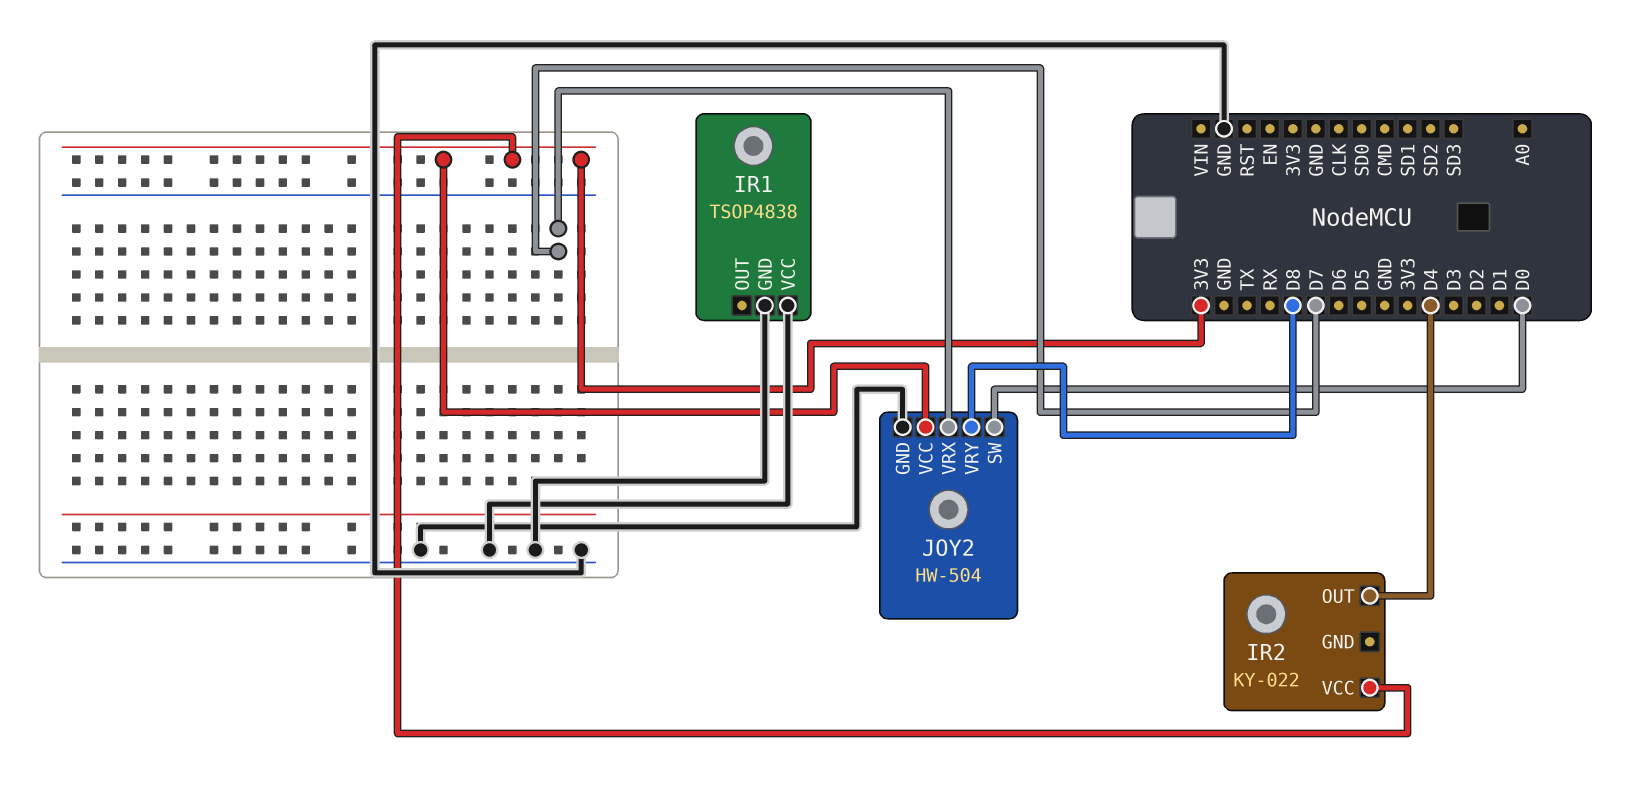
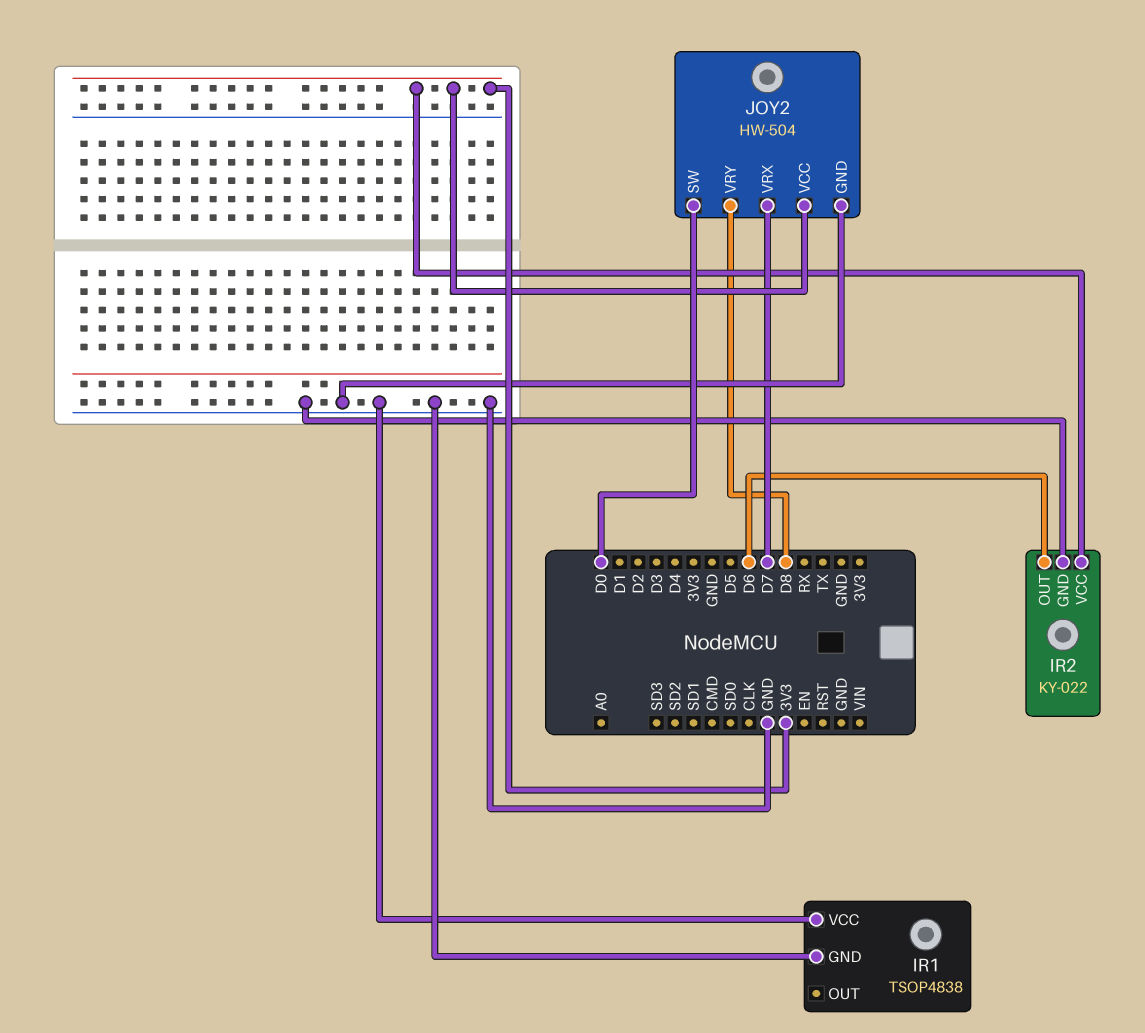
IR2 pin GND: none -> GND
IR2 pin OUT: D4 -> D6

